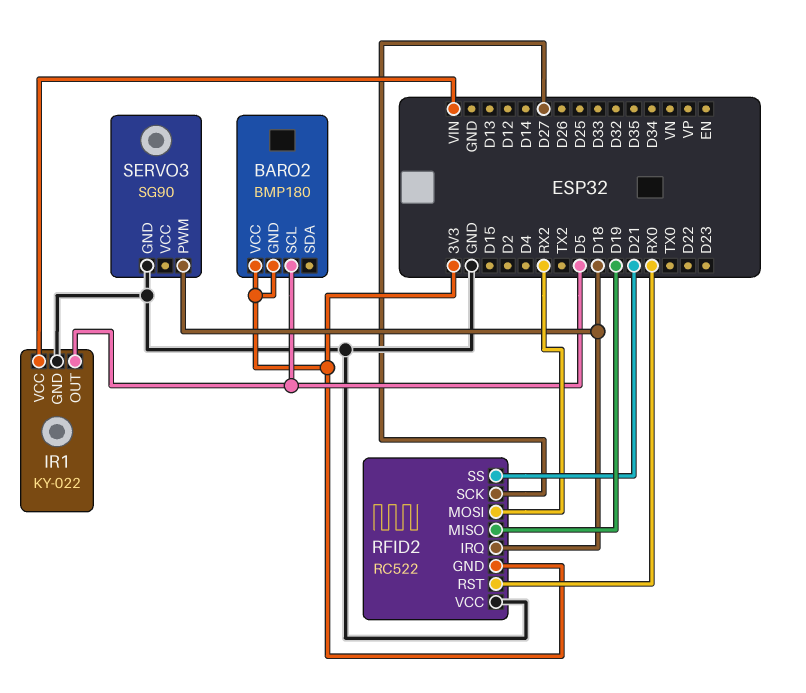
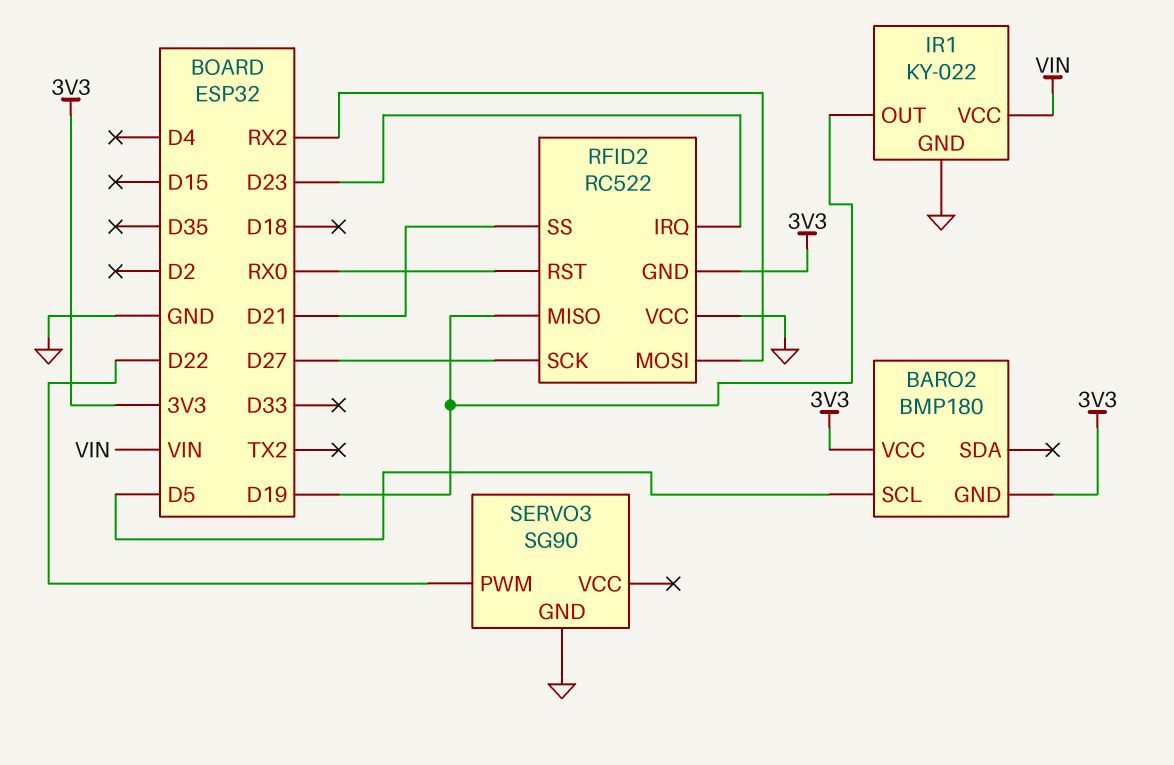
IR1 pin OUT: D5 -> D19
RFID2 pin IRQ: D18 -> D23
SERVO3 pin PWM: D18 -> D22

